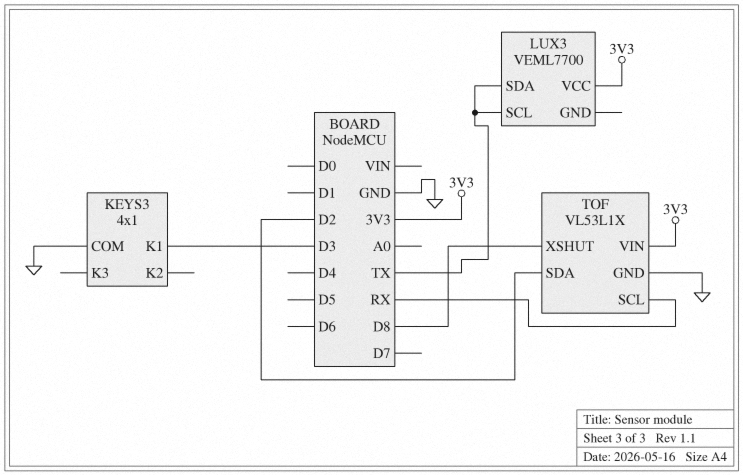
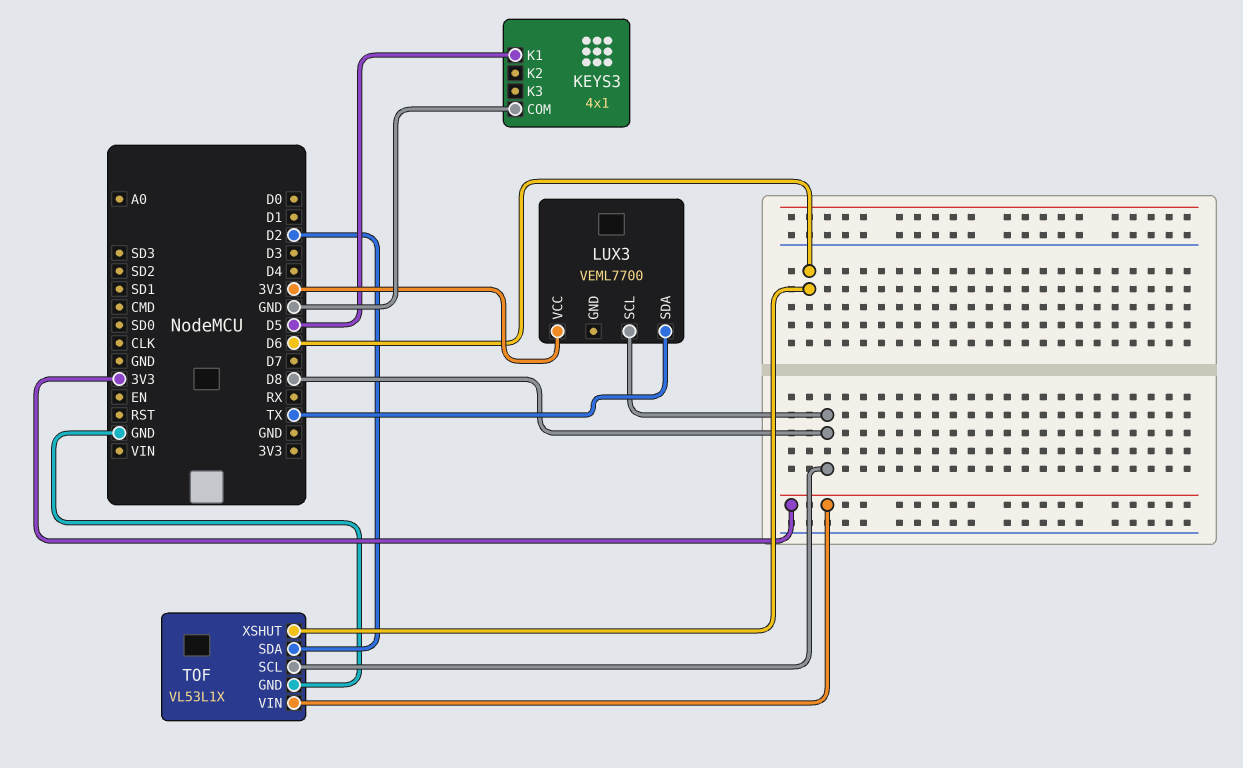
KEYS3 pin K1: D3 -> D5
LUX3 pin SCL: TX -> D8
TOF pin SCL: RX -> D8
TOF pin XSHUT: D8 -> D6

